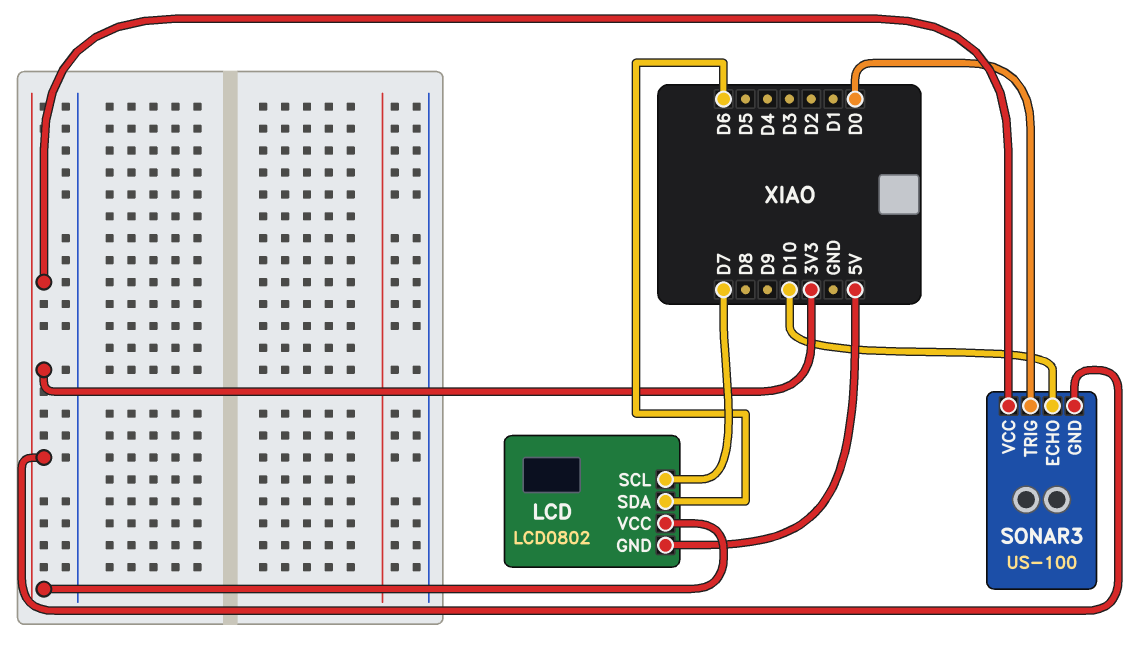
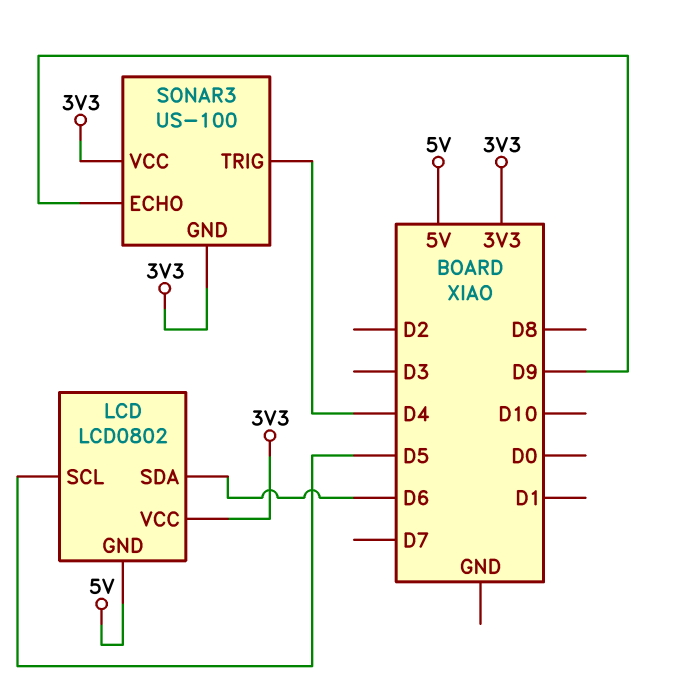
LCD pin SCL: D7 -> D5
SONAR3 pin ECHO: D10 -> D9
SONAR3 pin TRIG: D0 -> D4

